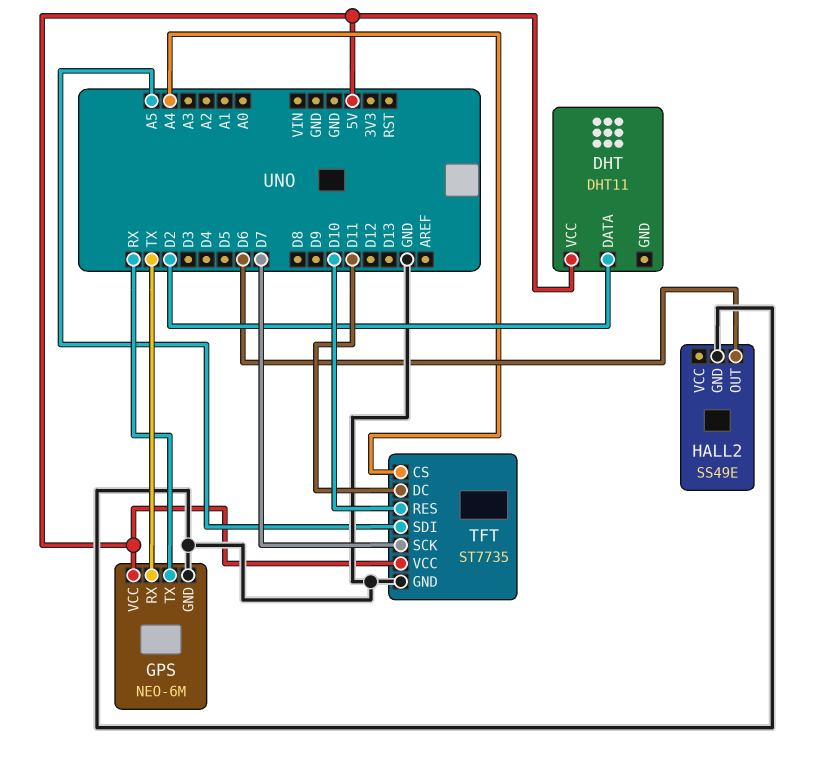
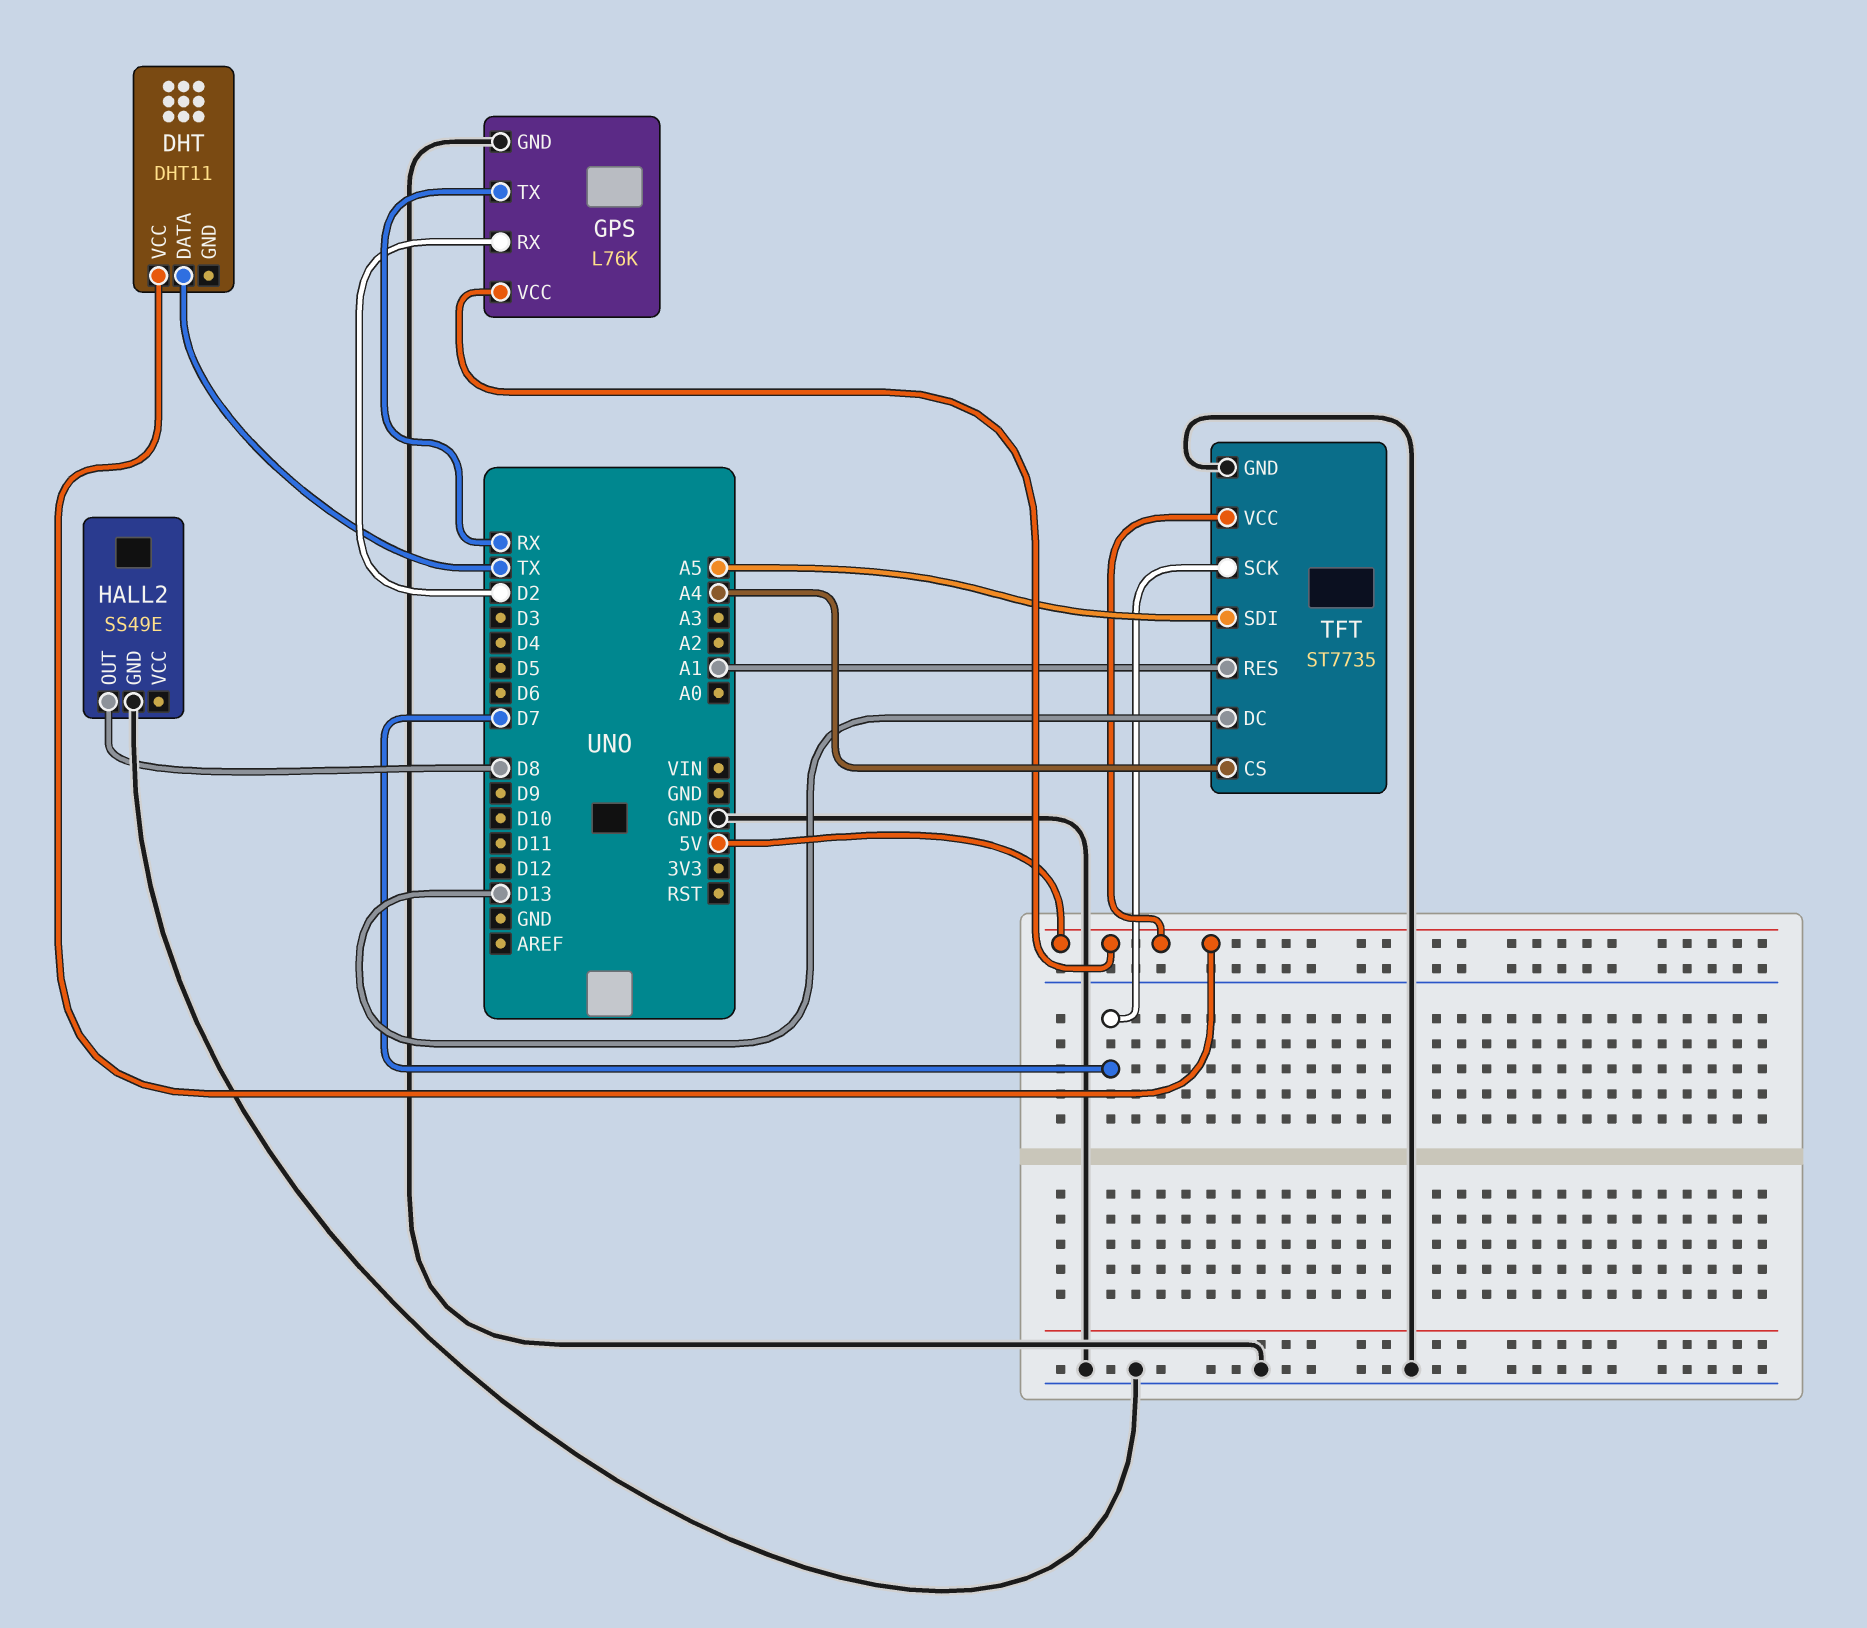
DHT pin DATA: D2 -> TX
GPS: NEO-6M -> L76K
GPS pin RX: TX -> D2
HALL2 pin OUT: D6 -> D8
TFT pin DC: D11 -> D13
TFT pin RES: D10 -> A1

